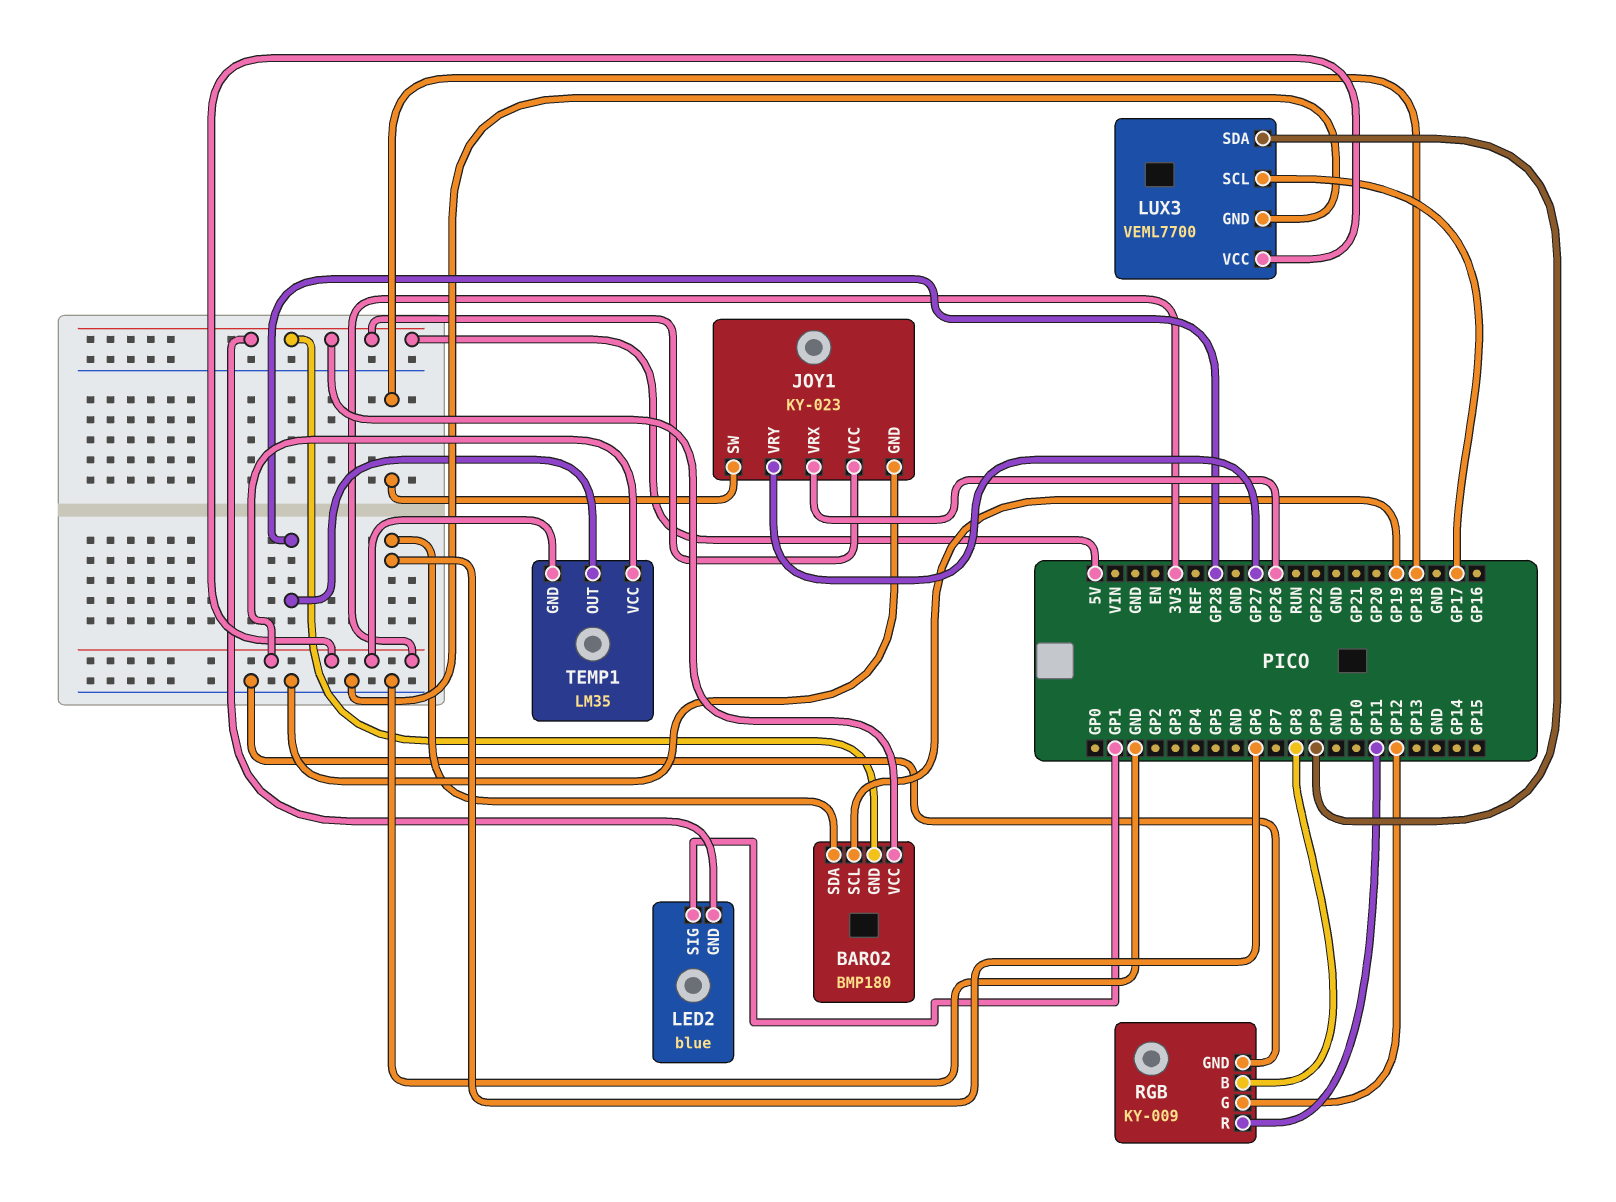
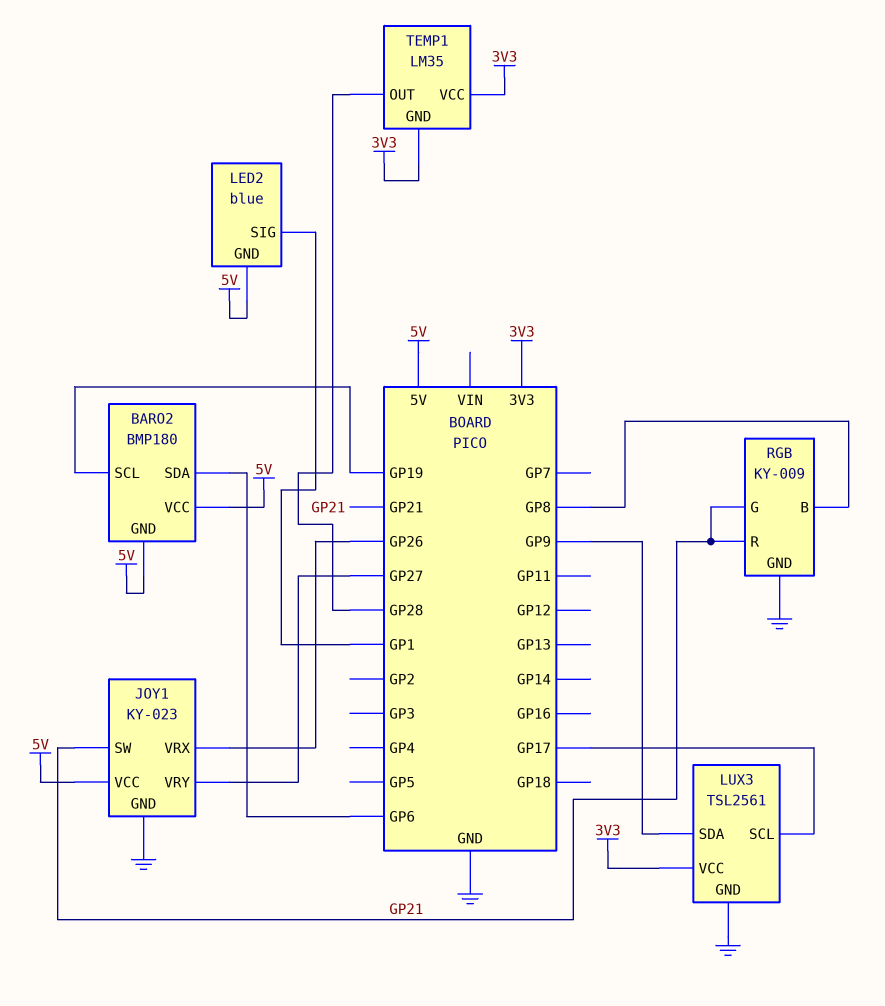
JOY1 pin SW: GP18 -> GP21
LUX3: VEML7700 -> TSL2561
RGB pin G: GP12 -> GP21
RGB pin R: GP11 -> GP21

